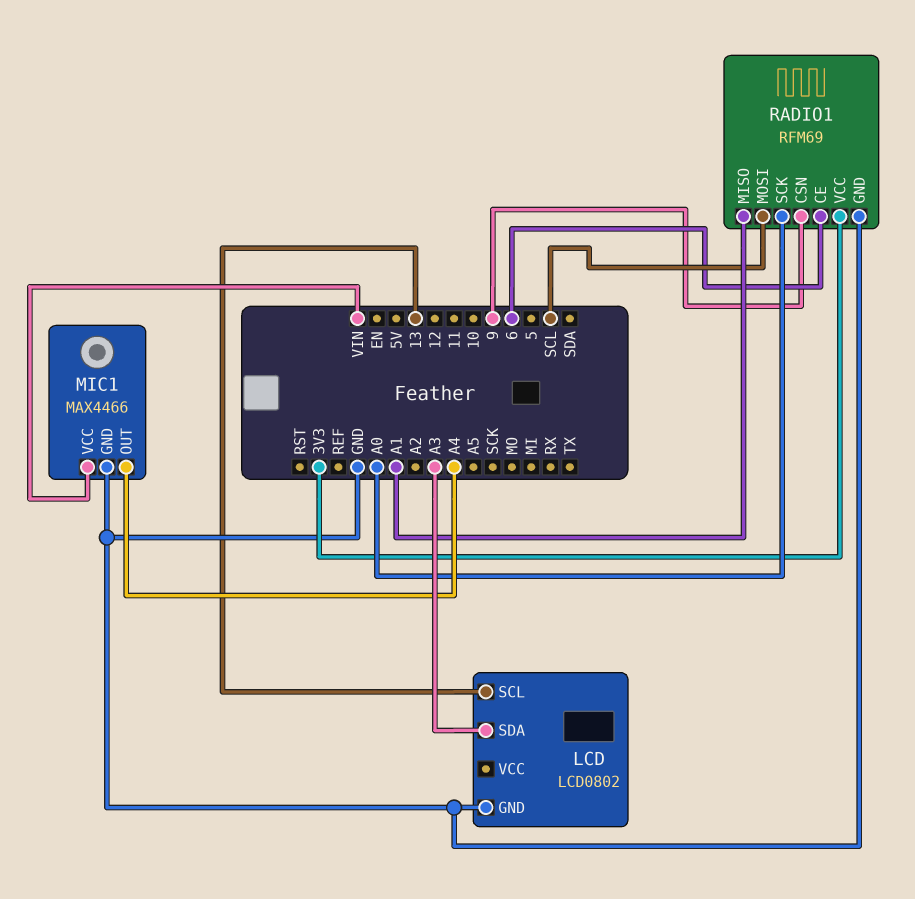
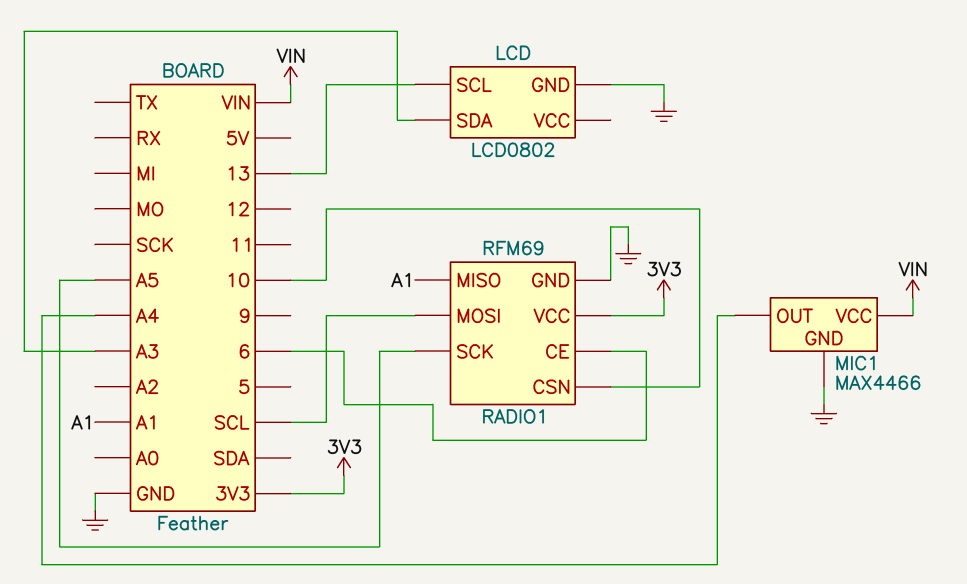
RADIO1 pin CSN: 9 -> 10
RADIO1 pin SCK: A0 -> A5

